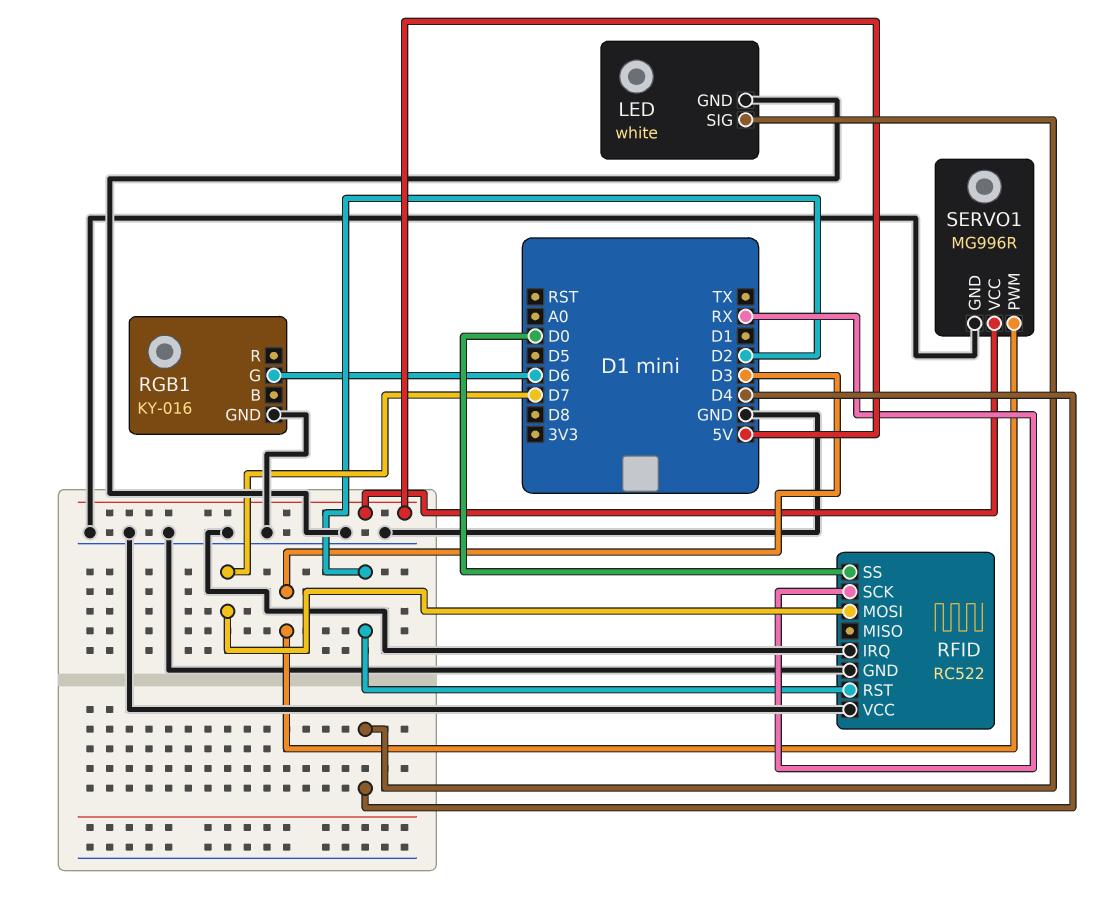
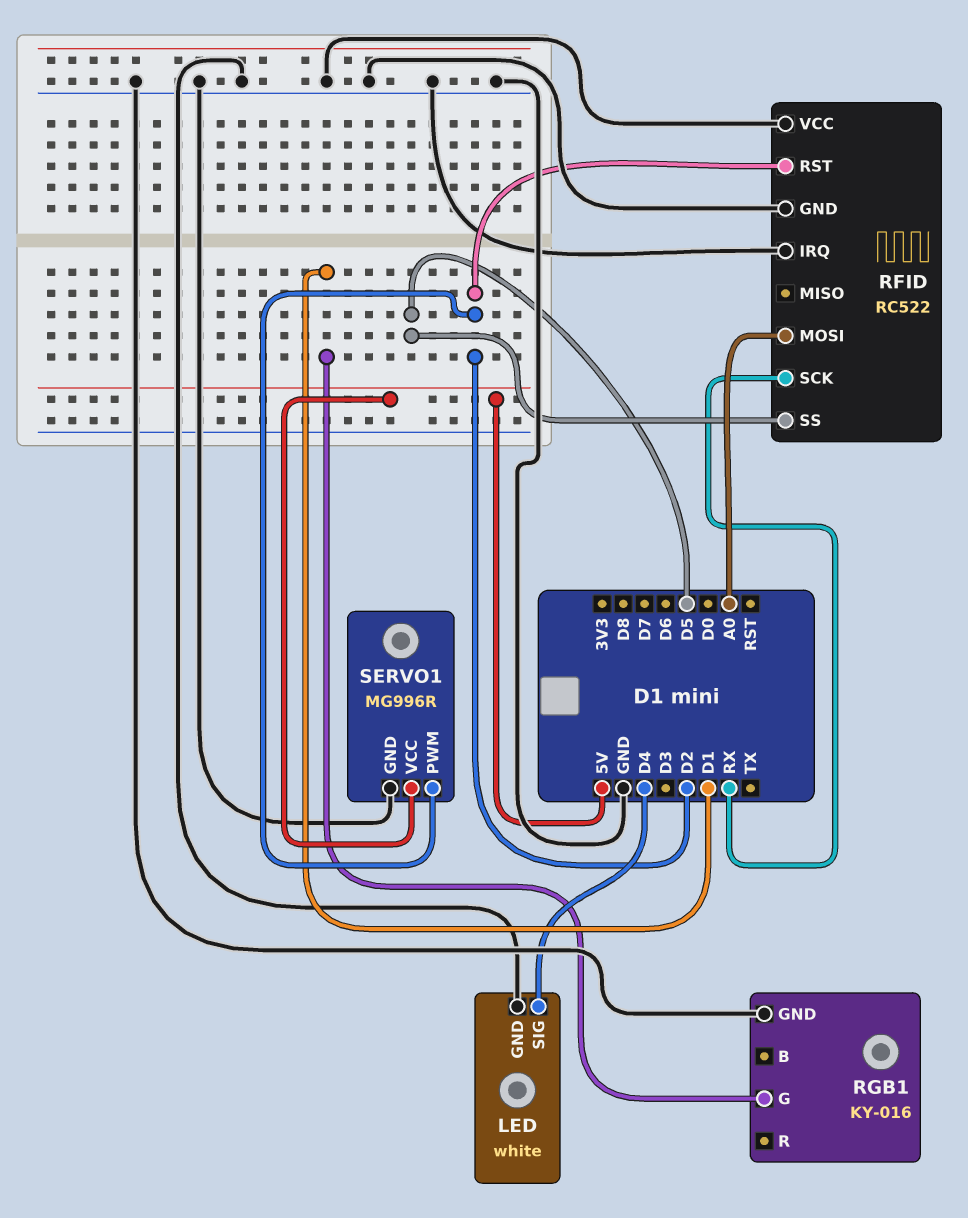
RFID pin MOSI: D7 -> A0
RFID pin SS: D0 -> D5
RGB1 pin G: D6 -> D1
SERVO1 pin PWM: D3 -> D2

